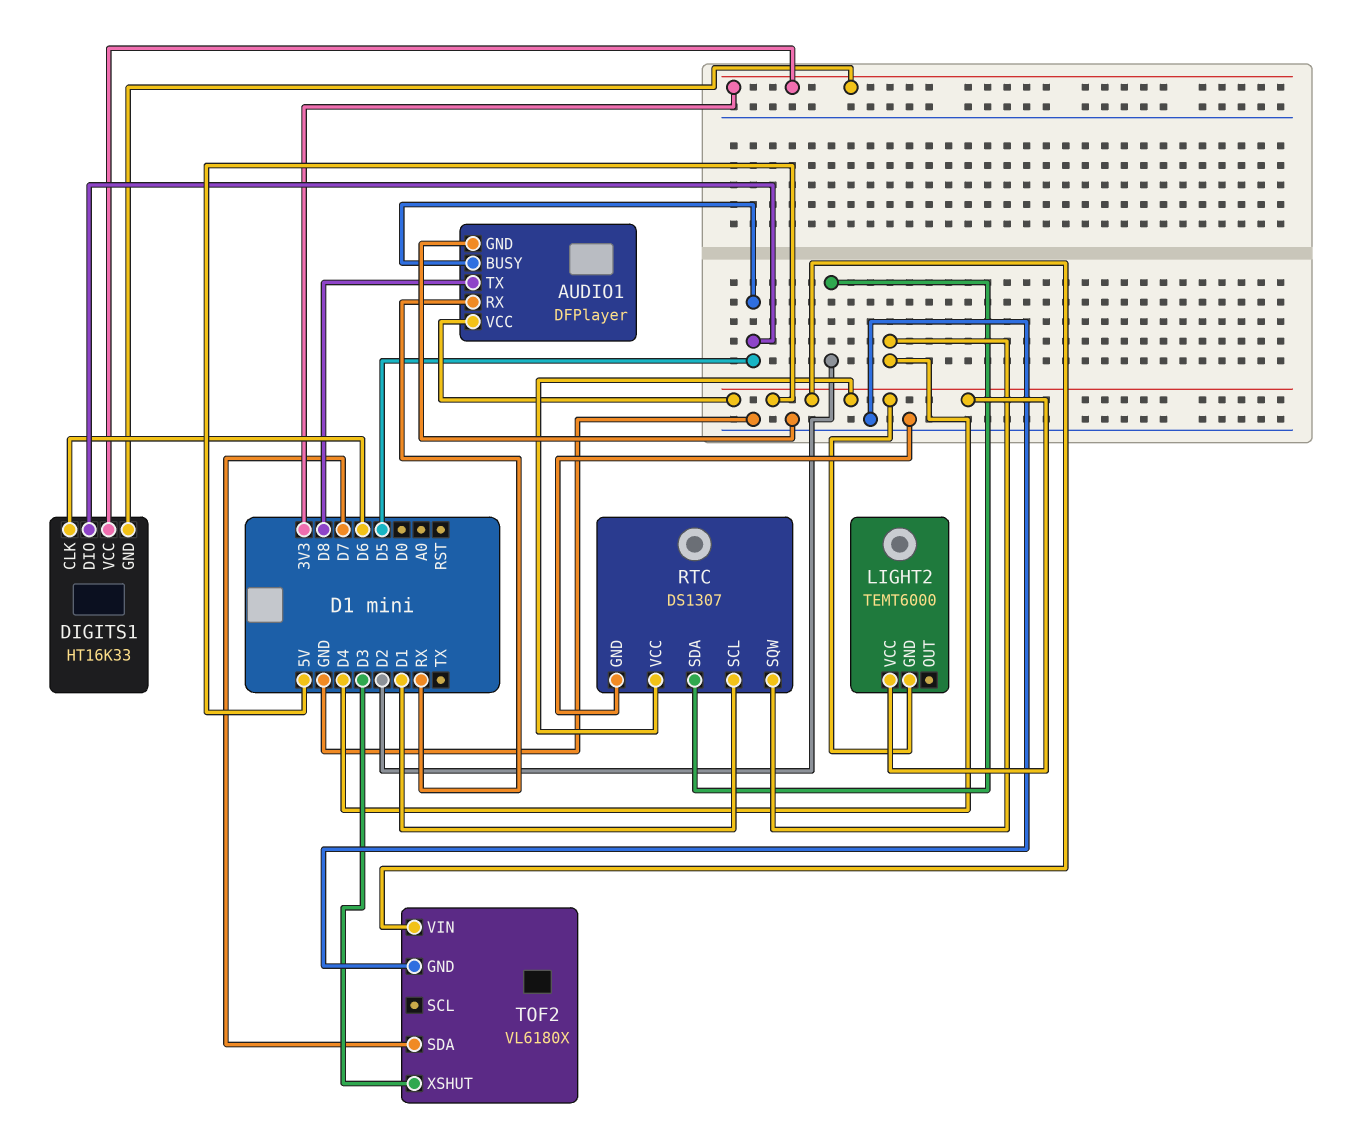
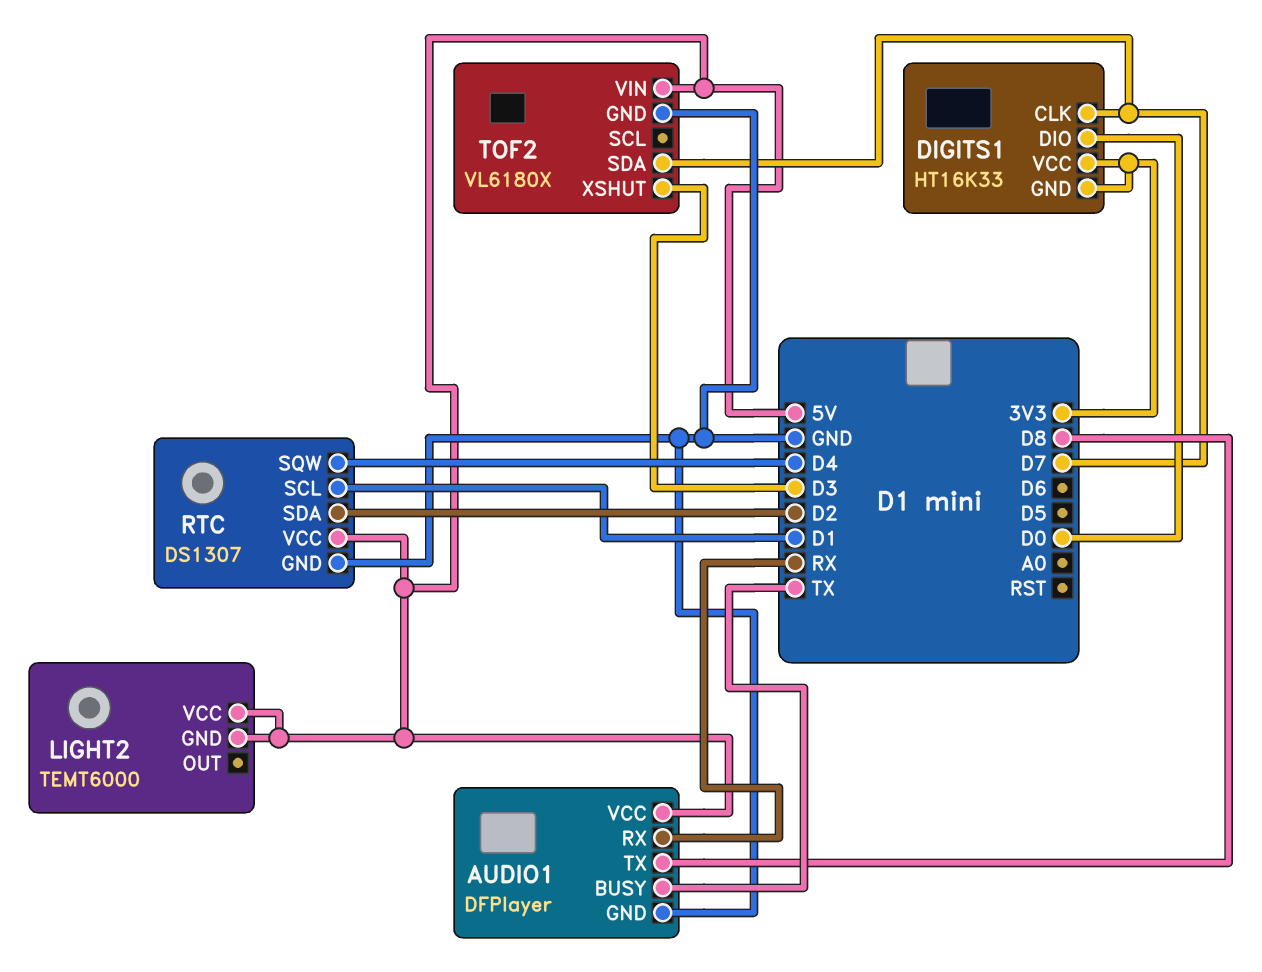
AUDIO1 pin BUSY: D5 -> TX
DIGITS1 pin CLK: D6 -> D7
DIGITS1 pin DIO: D5 -> D0

